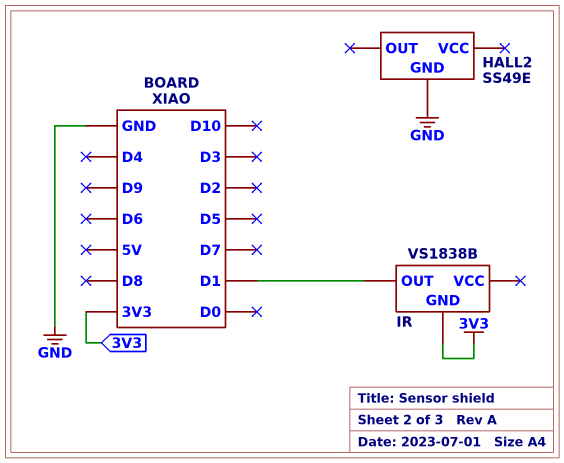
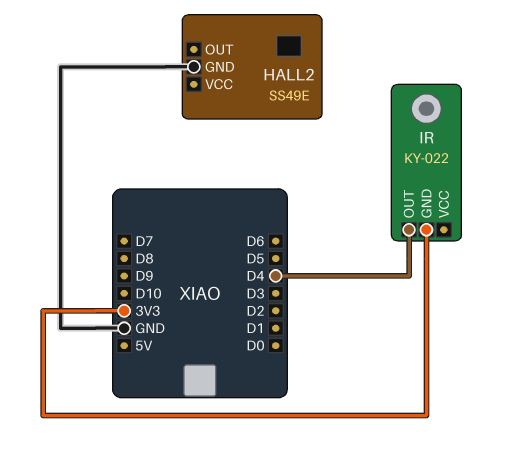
IR: VS1838B -> KY-022
IR pin OUT: D1 -> D4

